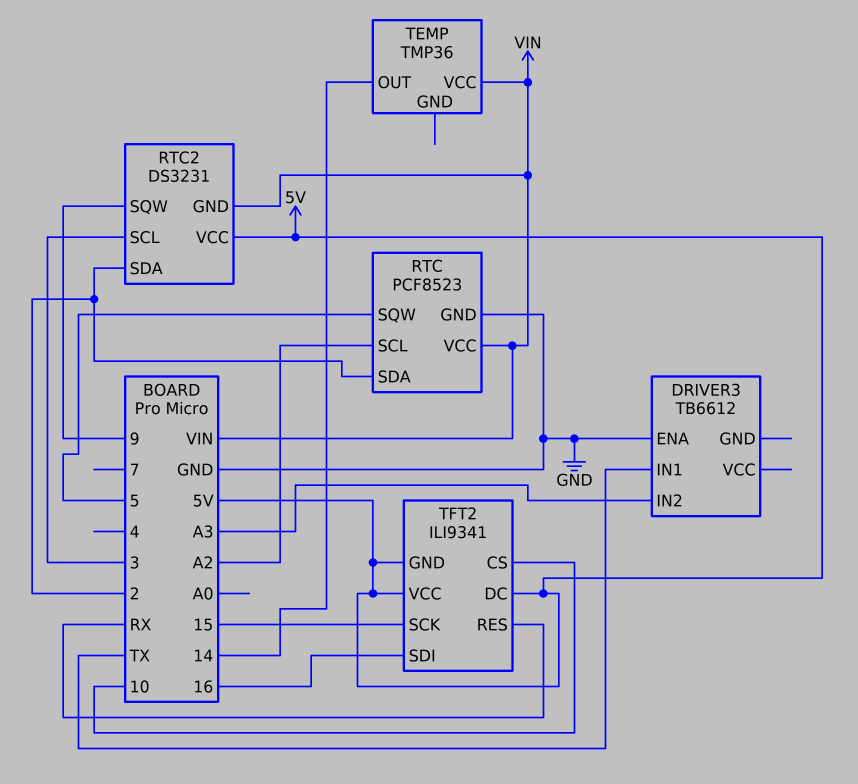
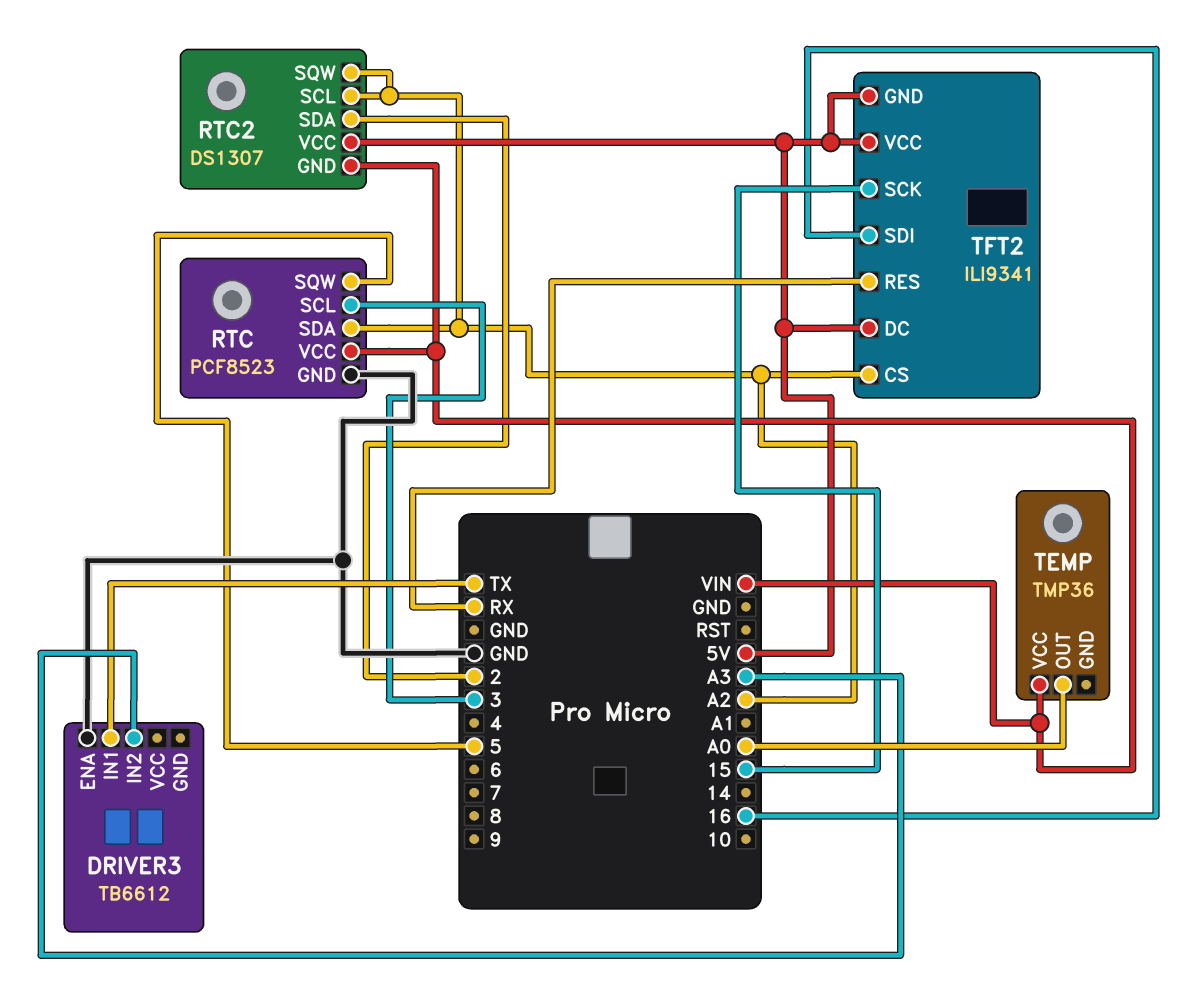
RTC pin SCL: A2 -> 3
RTC pin SDA: 2 -> A2
RTC2: DS3231 -> DS1307
RTC2 pin SCL: 3 -> A2
RTC2 pin SQW: 9 -> A2
TEMP pin OUT: 14 -> A0
TFT2 pin CS: 10 -> A2

